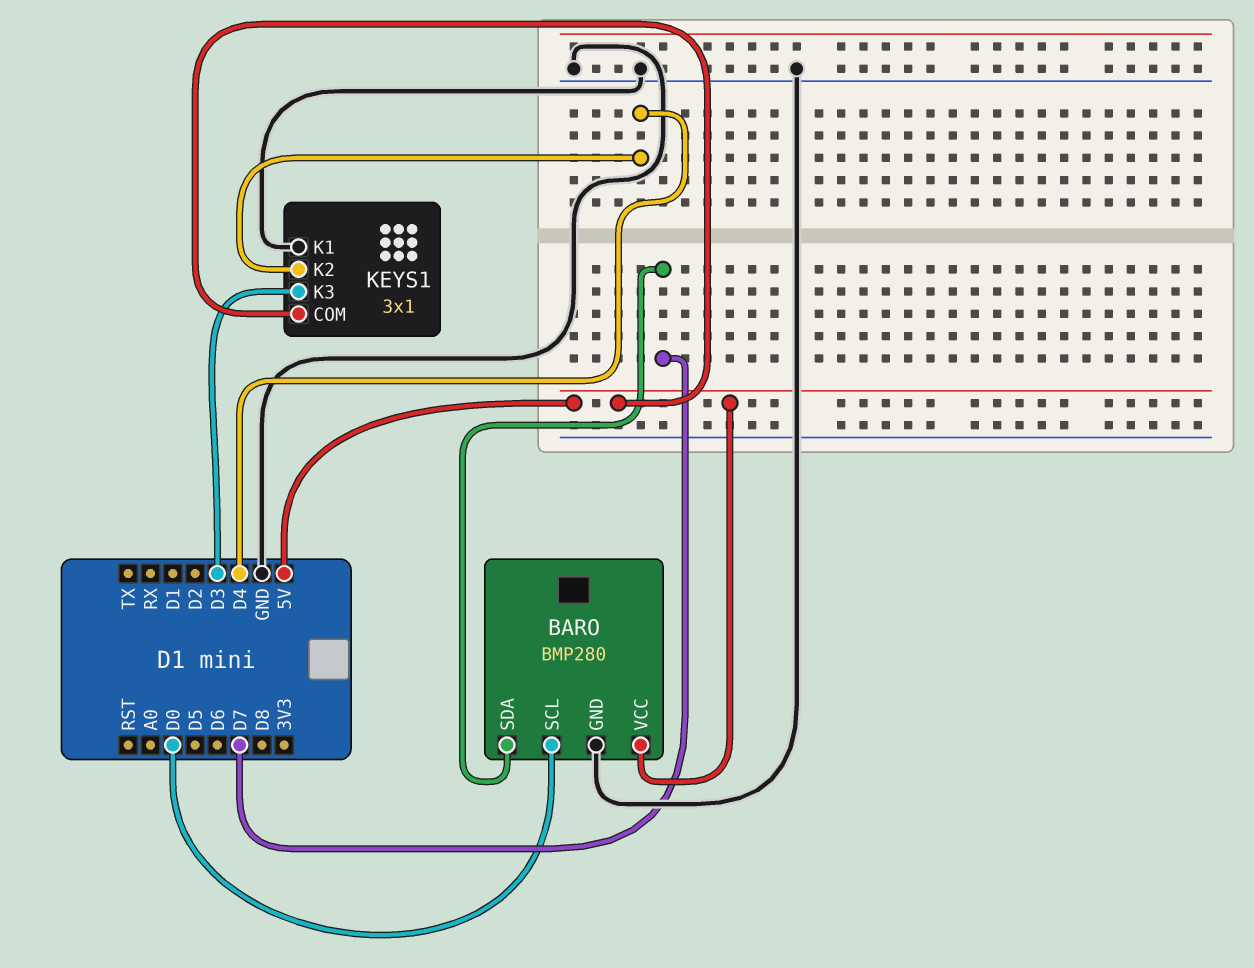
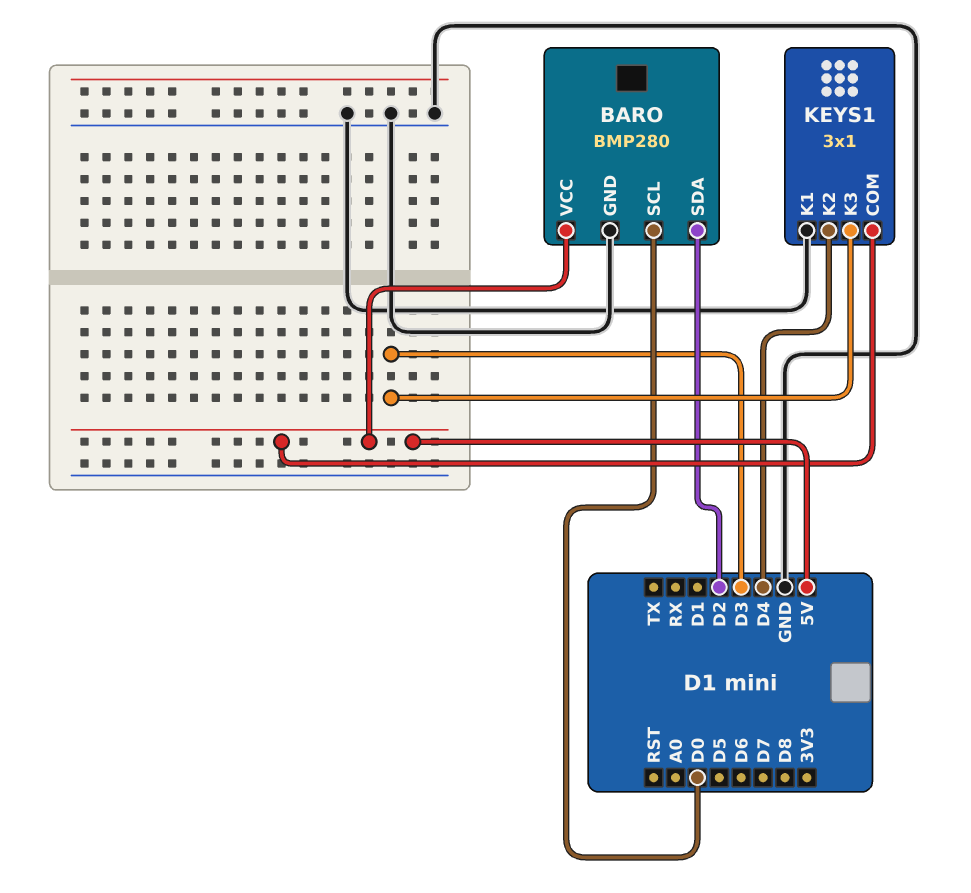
BARO pin SDA: D7 -> D2

